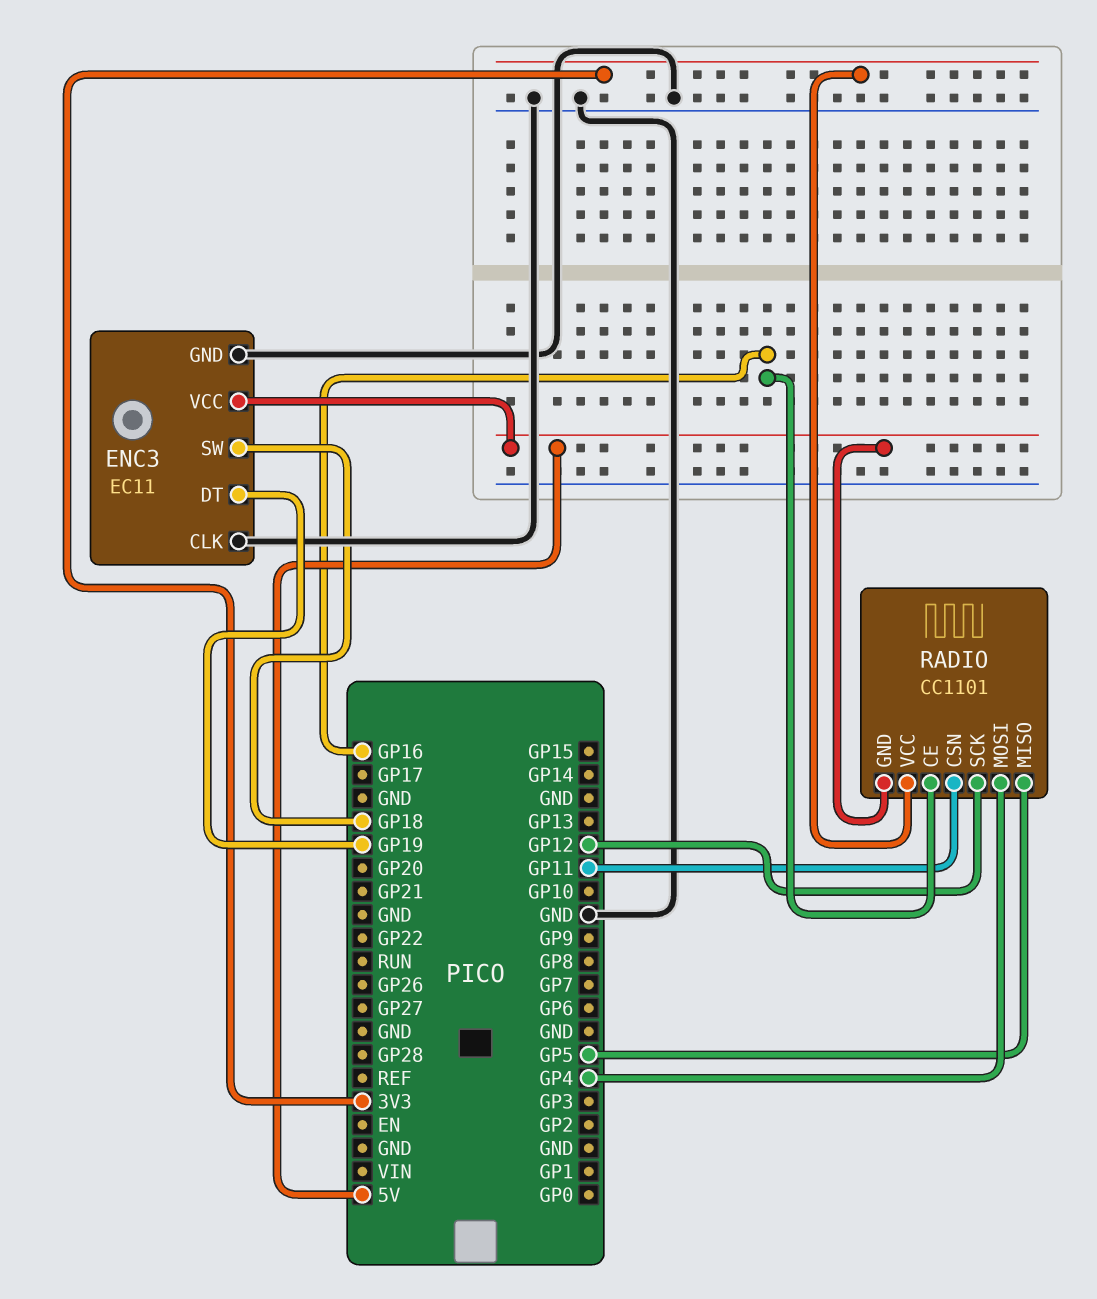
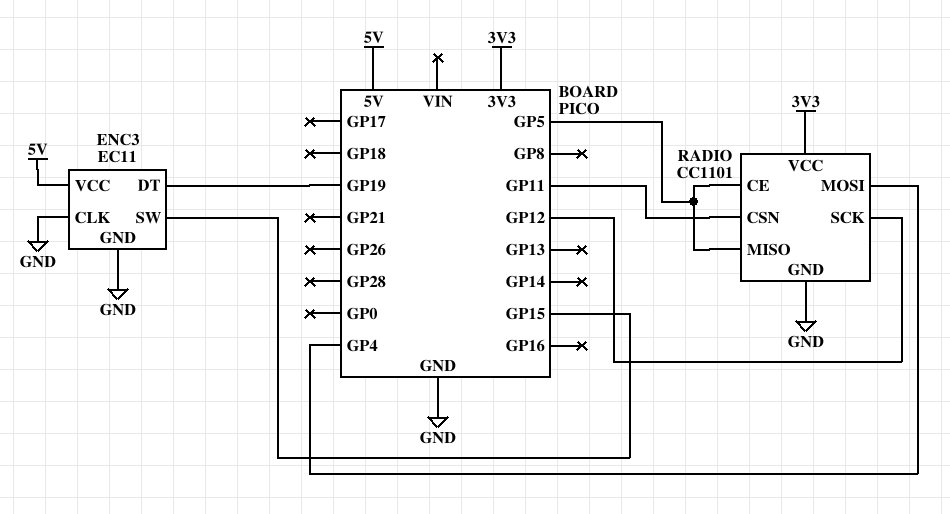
ENC3 pin SW: GP18 -> GP15
RADIO pin CE: GP16 -> GP5
RADIO pin GND: 5V -> GND

